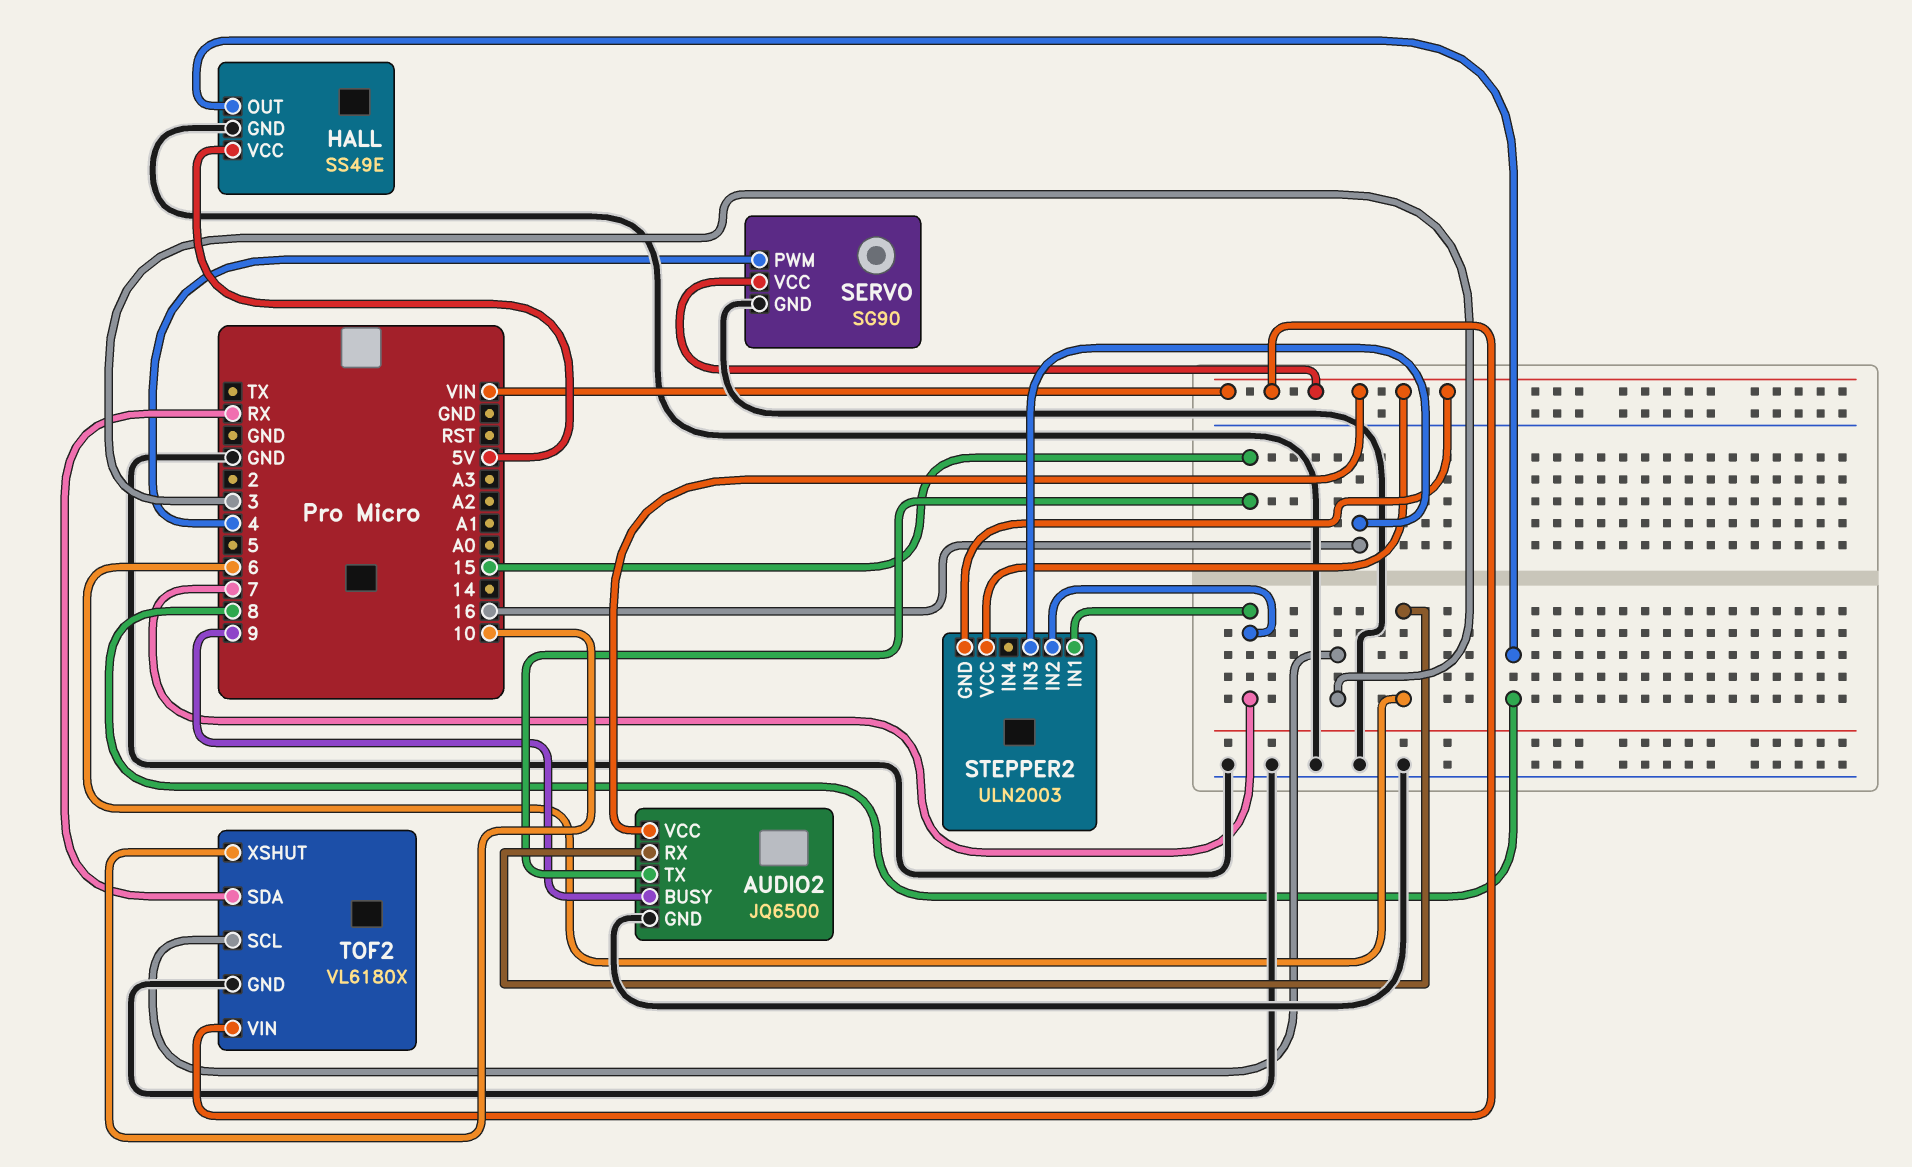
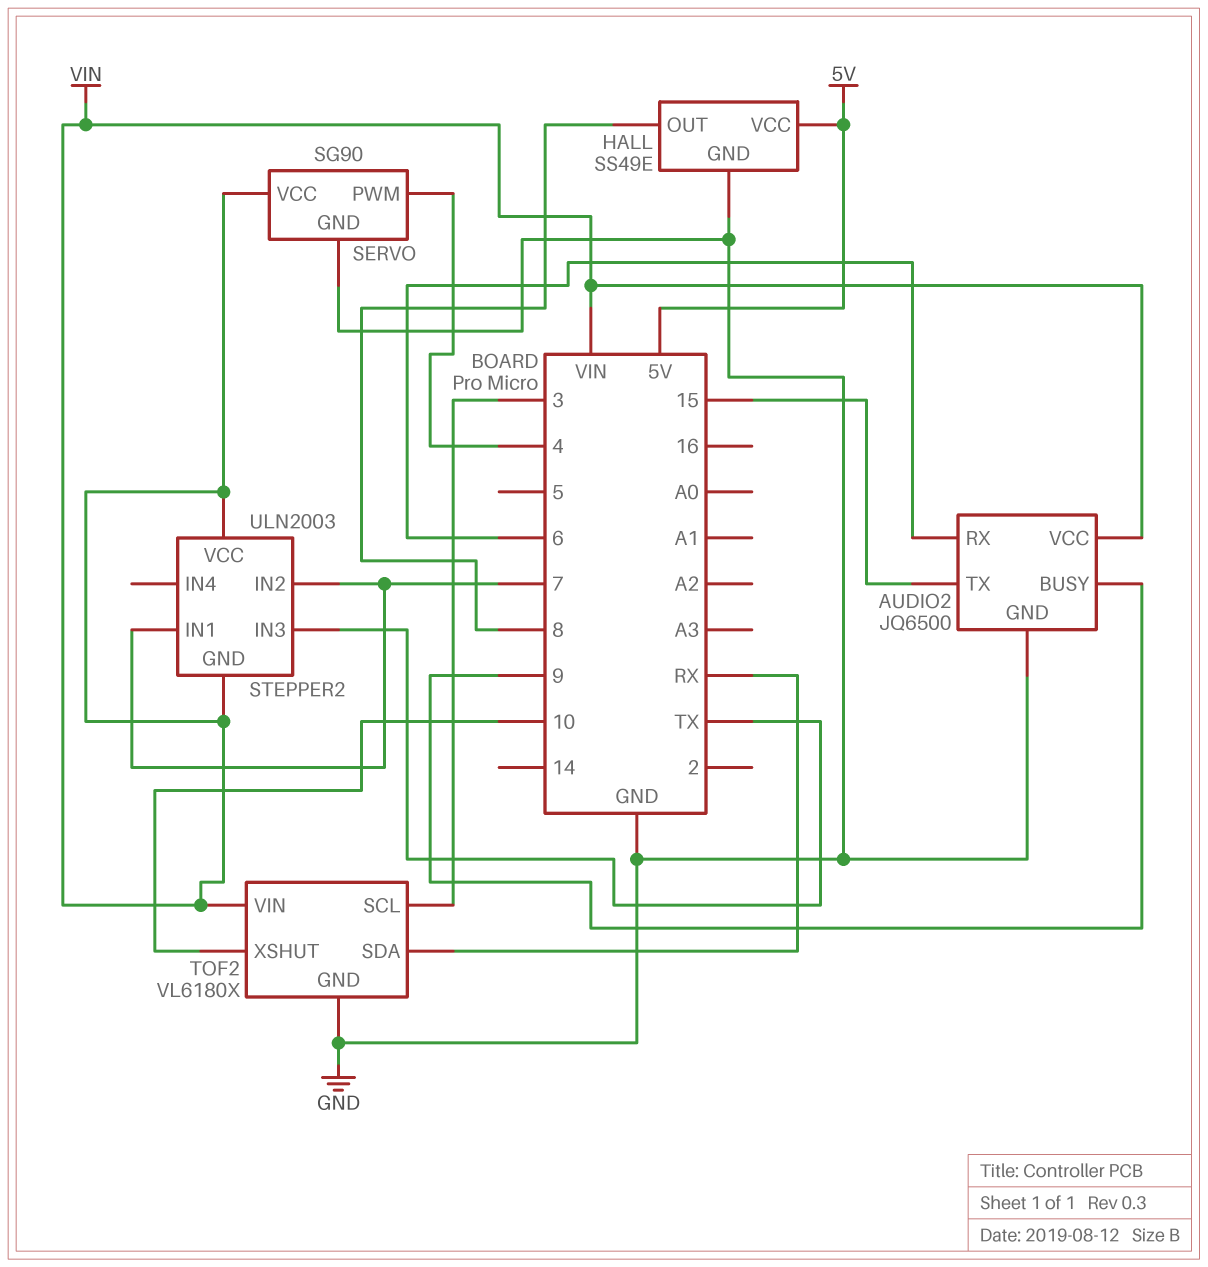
STEPPER2 pin IN3: 16 -> TX

